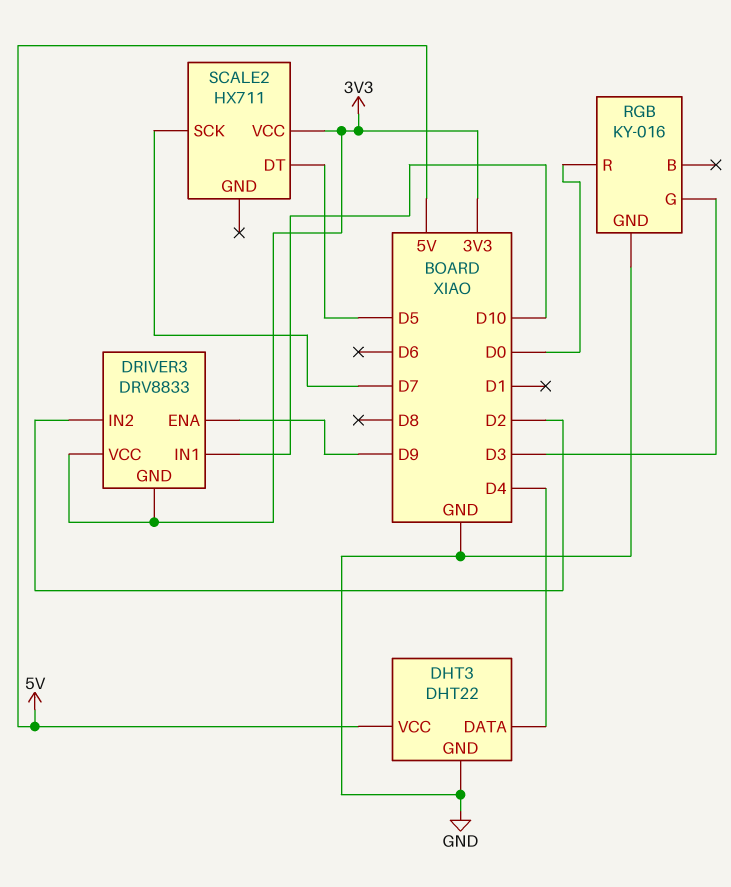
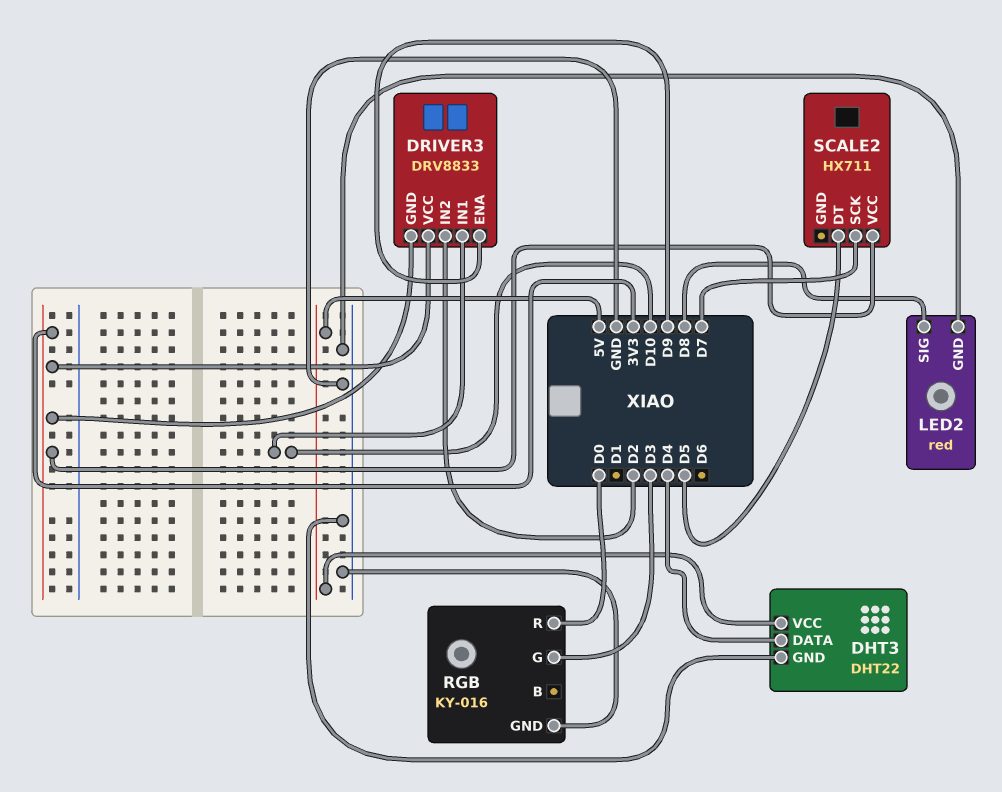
LED2: none -> red
LED2 pin GND: none -> GND
LED2 pin SIG: none -> D8

